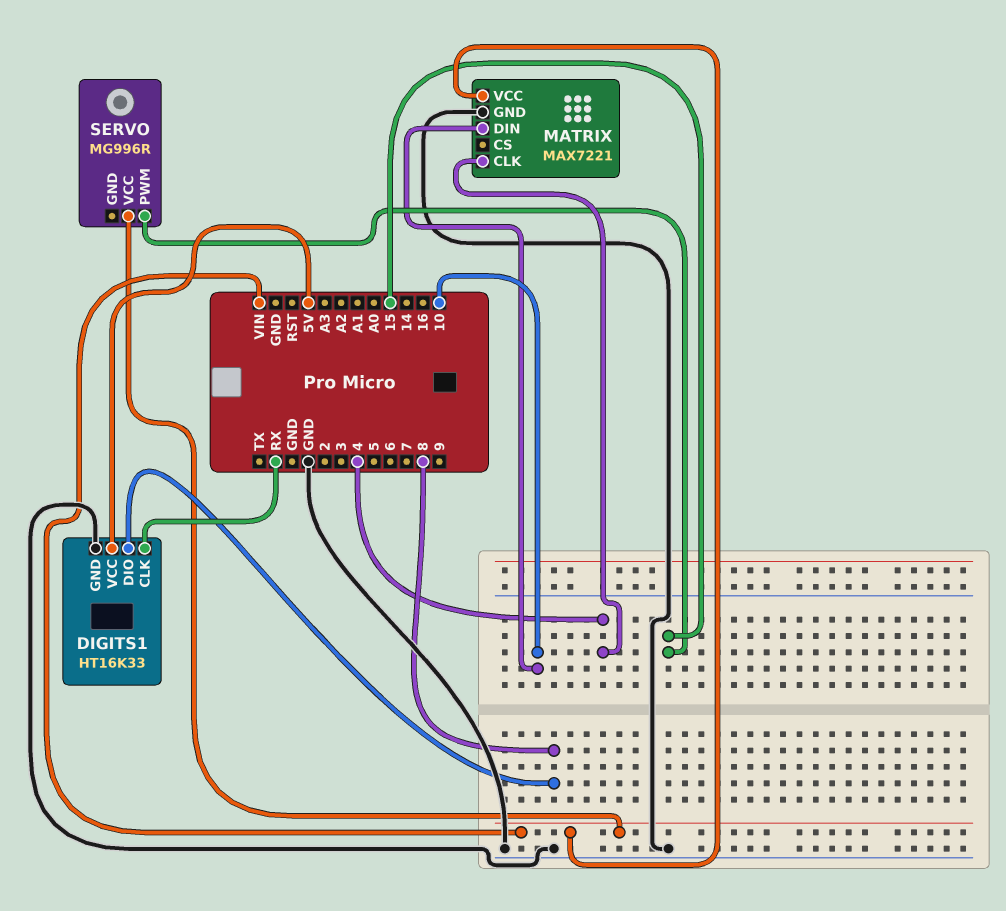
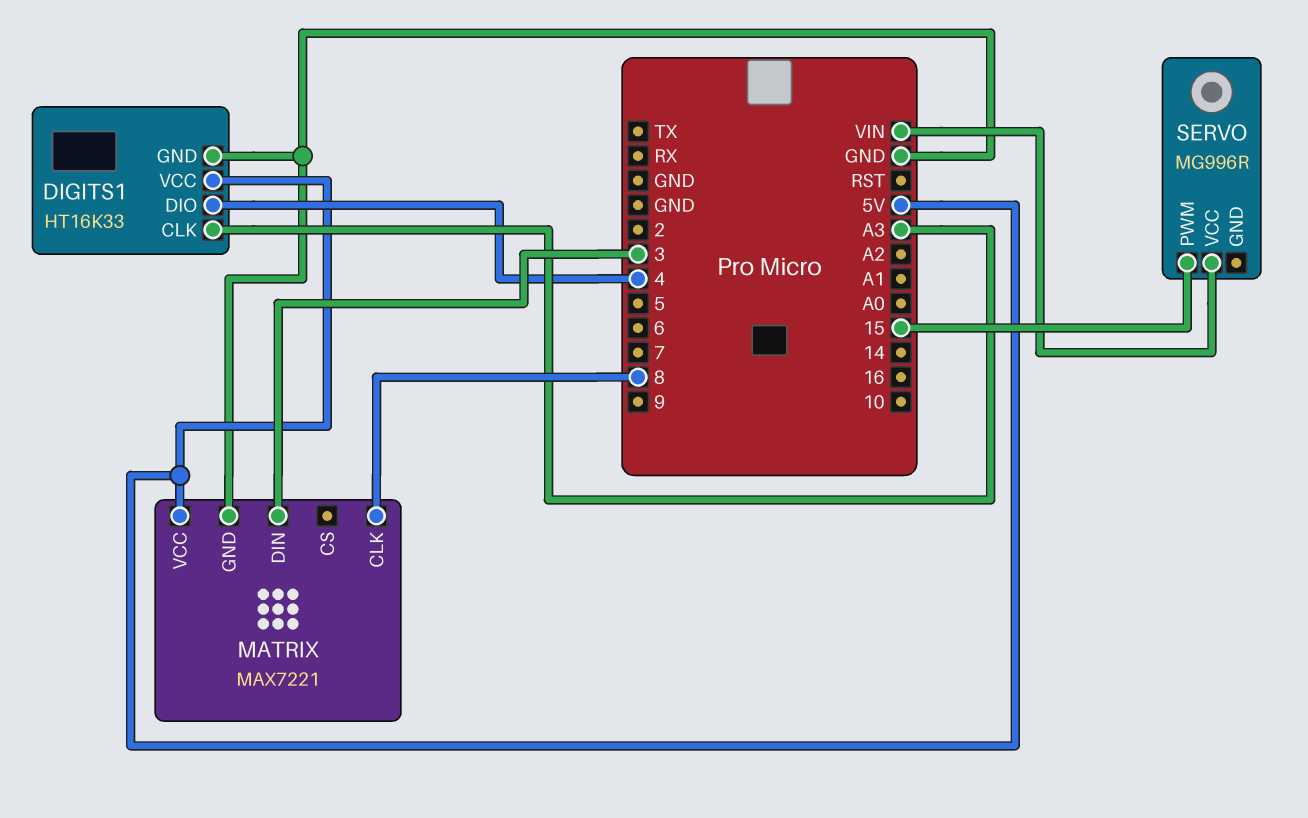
DIGITS1 pin CLK: RX -> A3
DIGITS1 pin DIO: 8 -> 4
MATRIX pin CLK: 4 -> 8
MATRIX pin DIN: 10 -> 3
MATRIX pin VCC: VIN -> 5V

